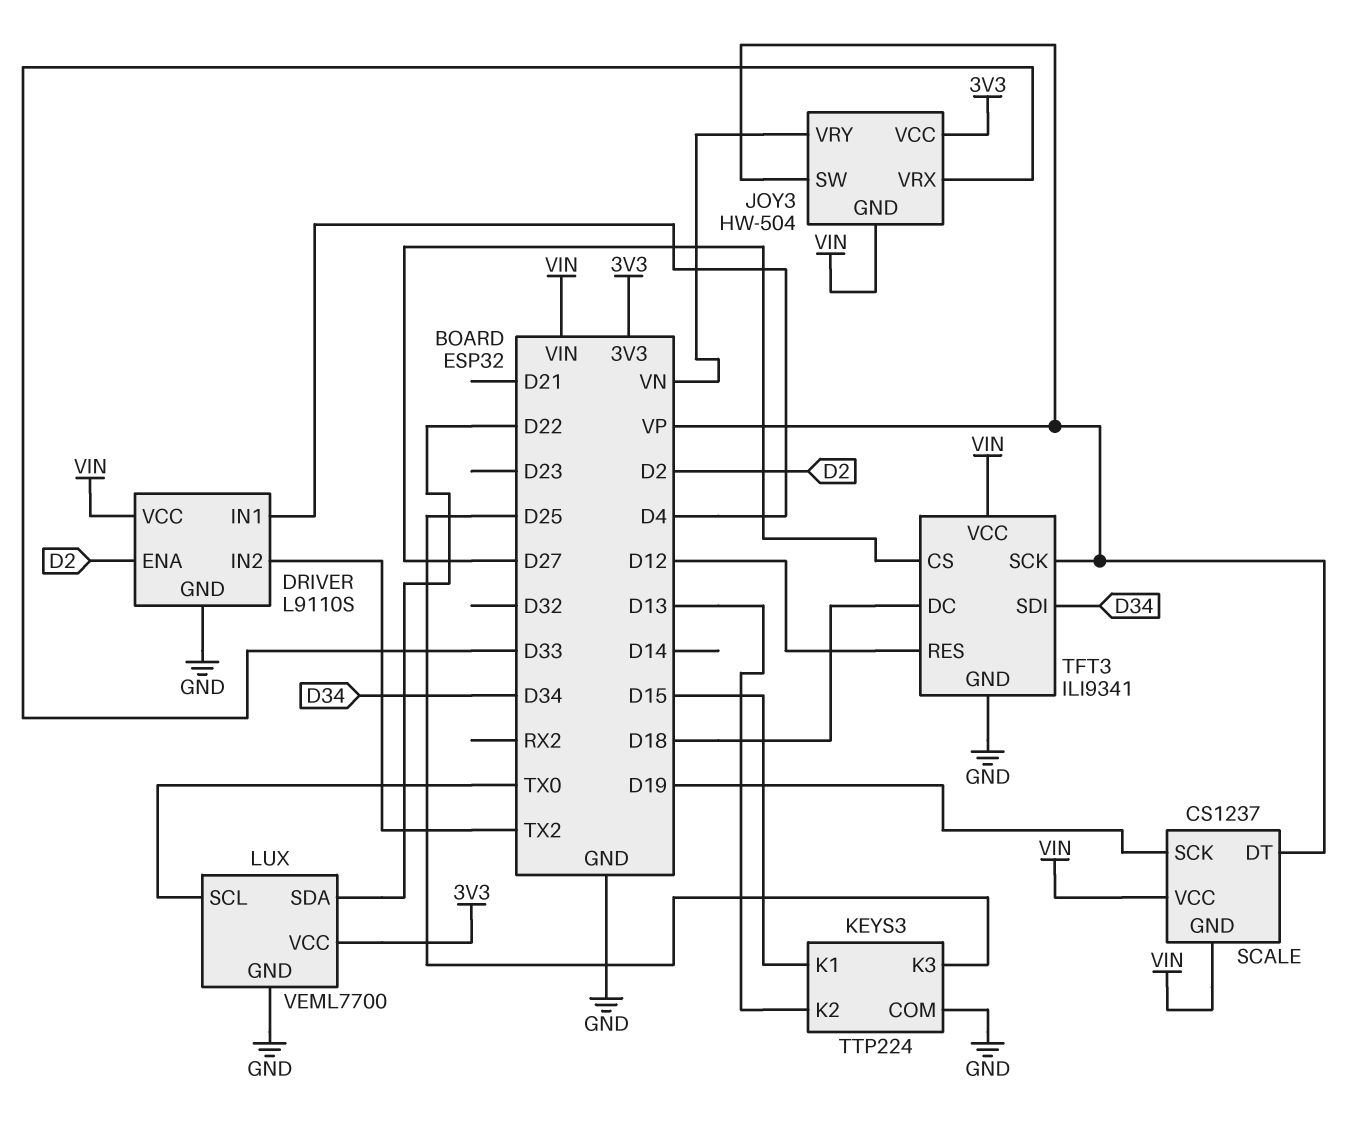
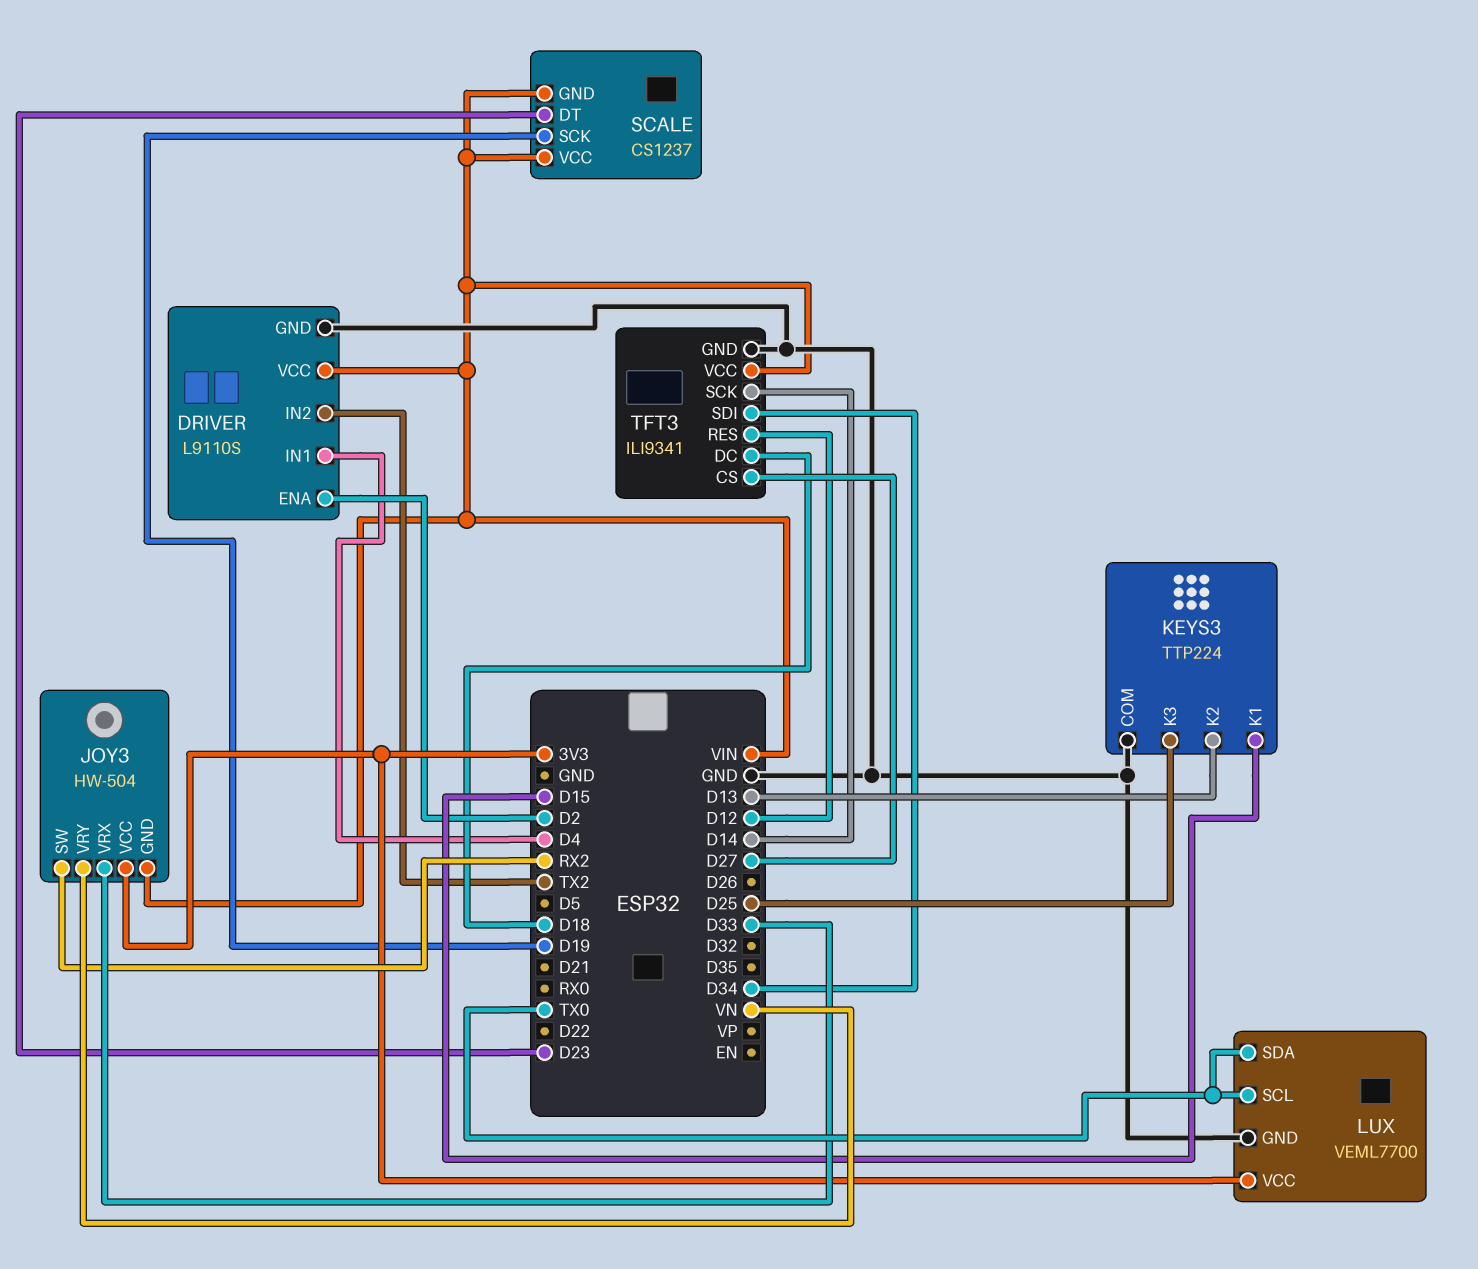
JOY3 pin SW: VP -> RX2
LUX pin SDA: D22 -> TX0
SCALE pin DT: VP -> D23
TFT3 pin SCK: VP -> D14

